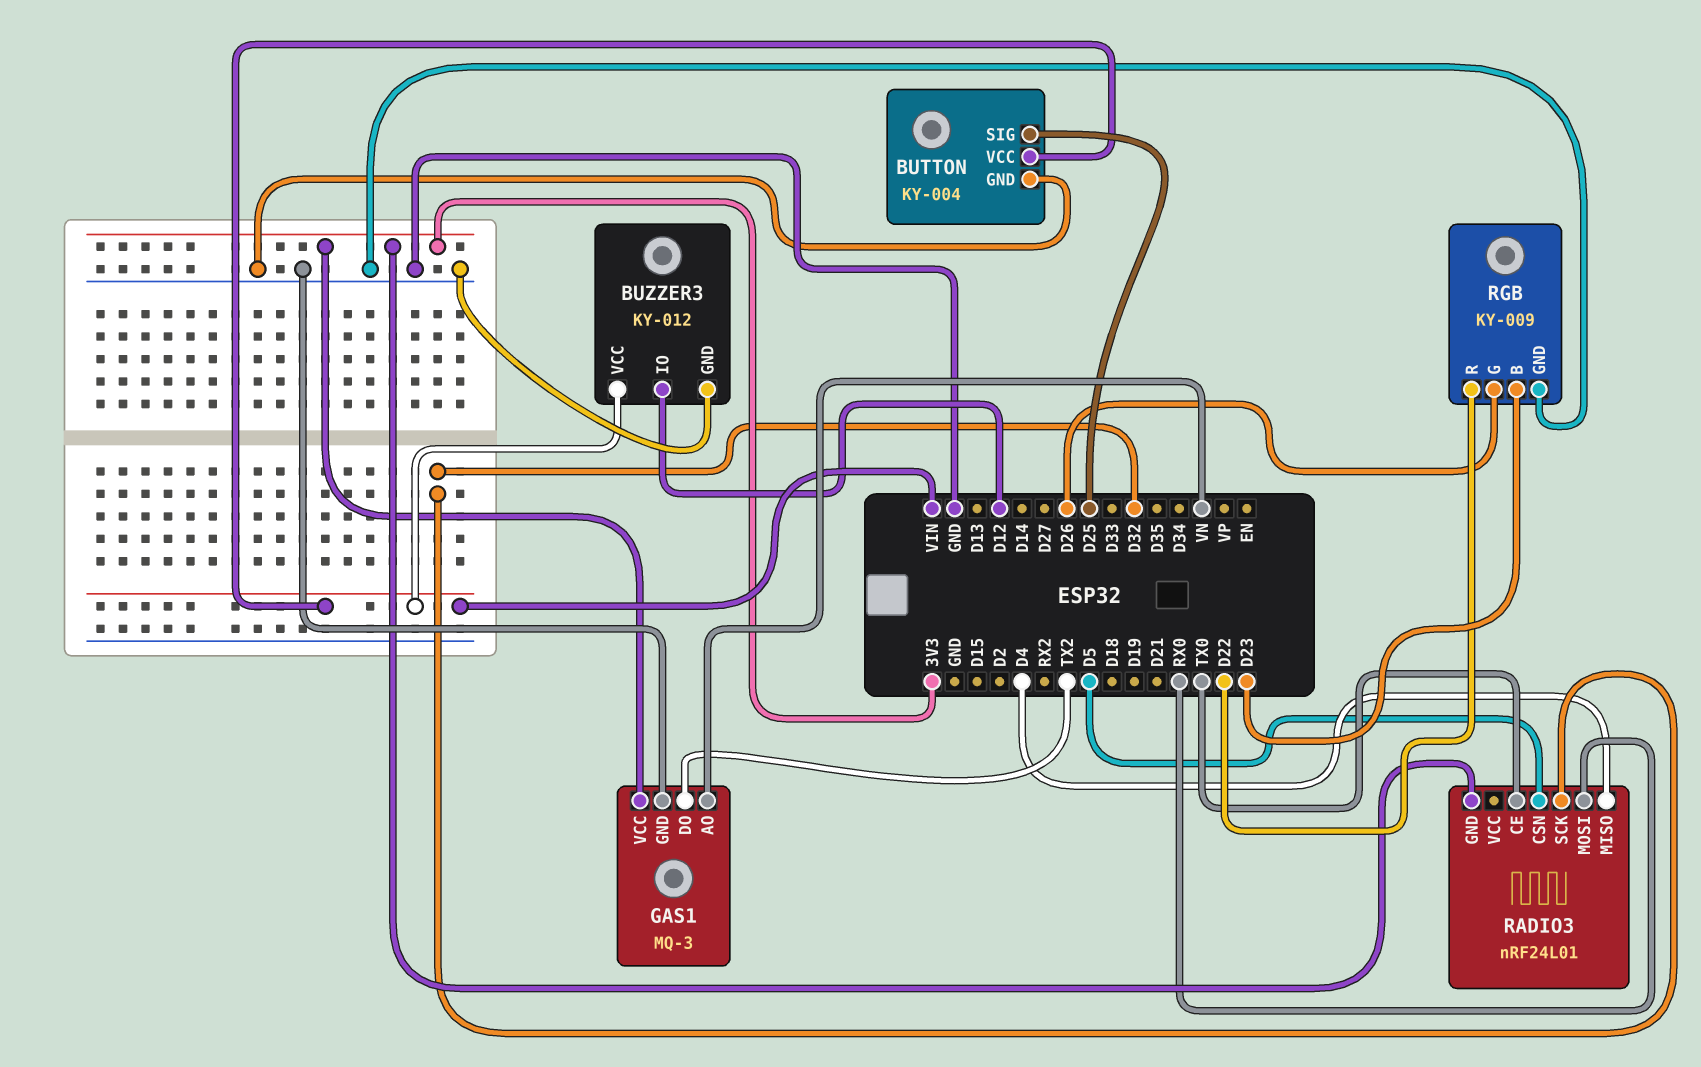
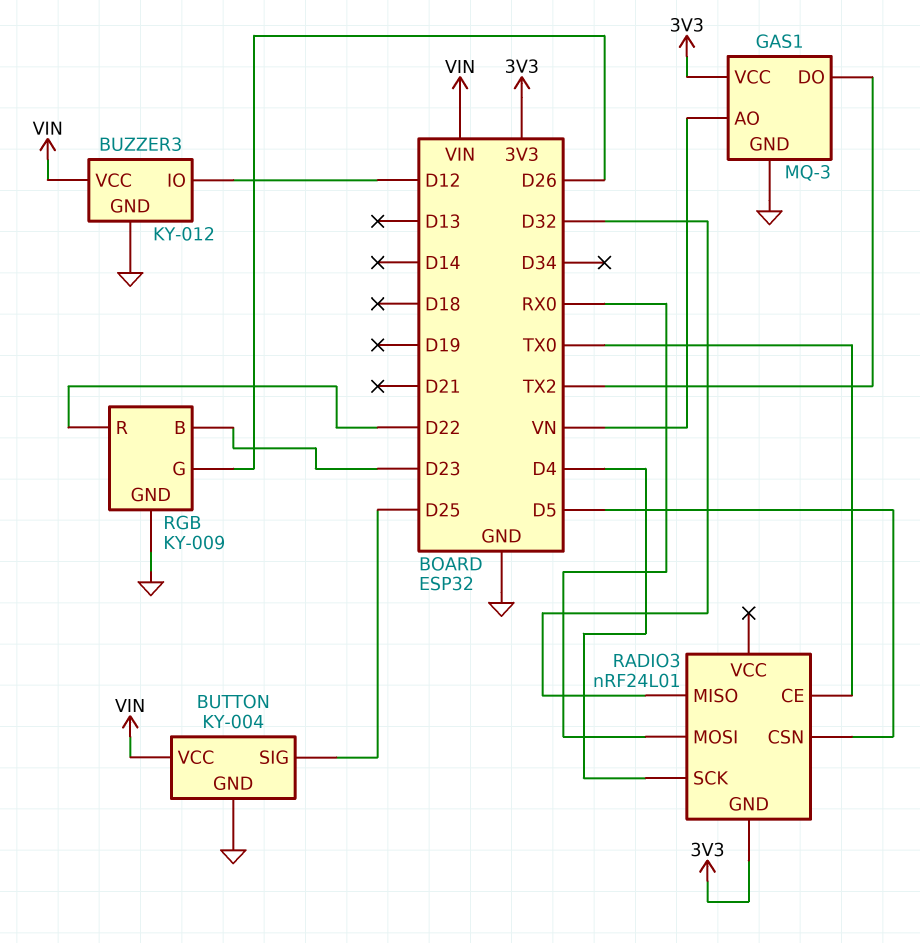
RADIO3 pin MISO: D4 -> D32
RADIO3 pin SCK: D32 -> D4

